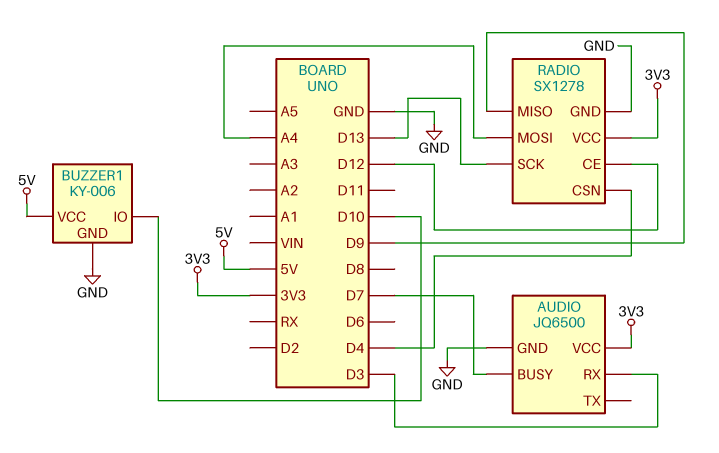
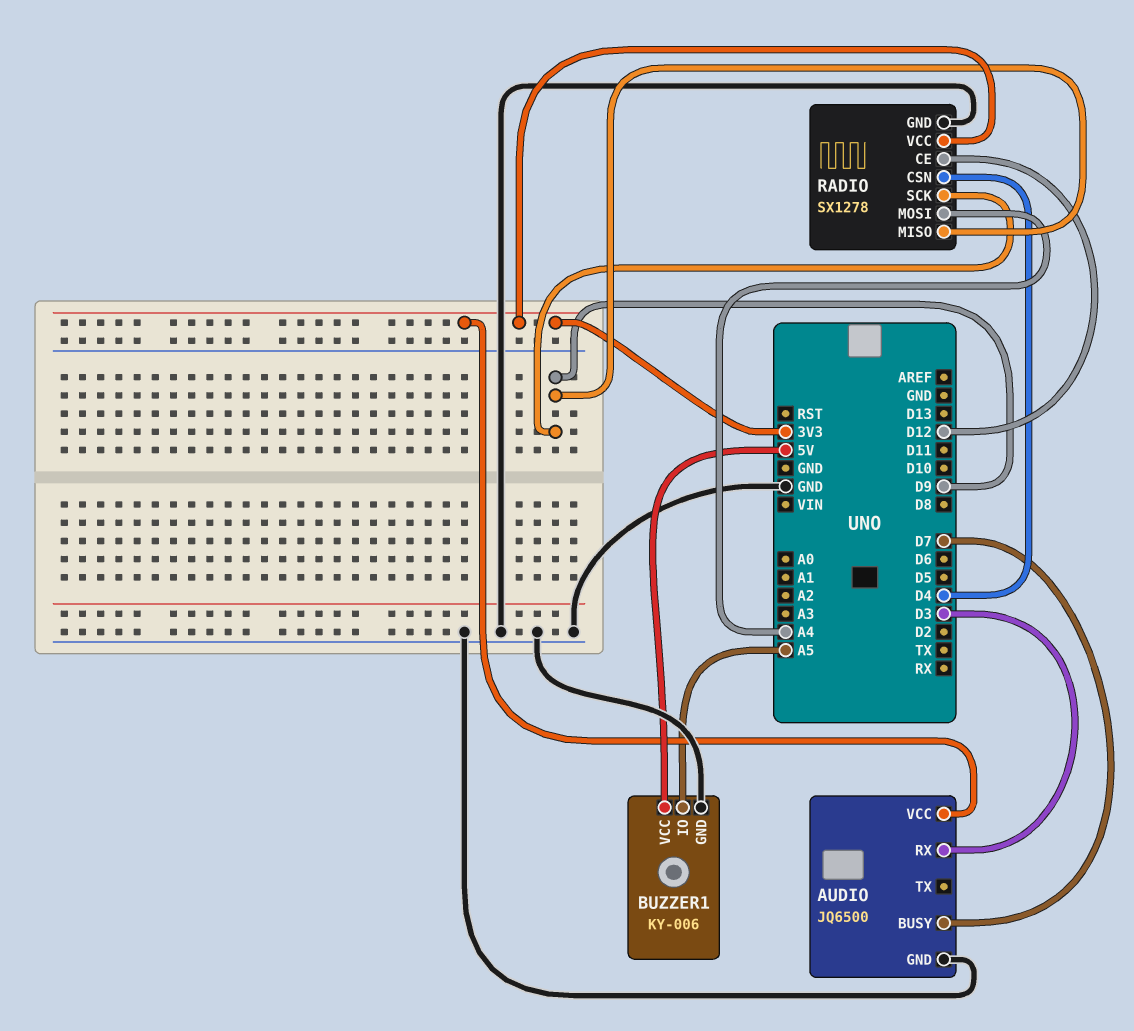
BUZZER1 pin IO: D10 -> A5
RADIO pin SCK: D13 -> D9

